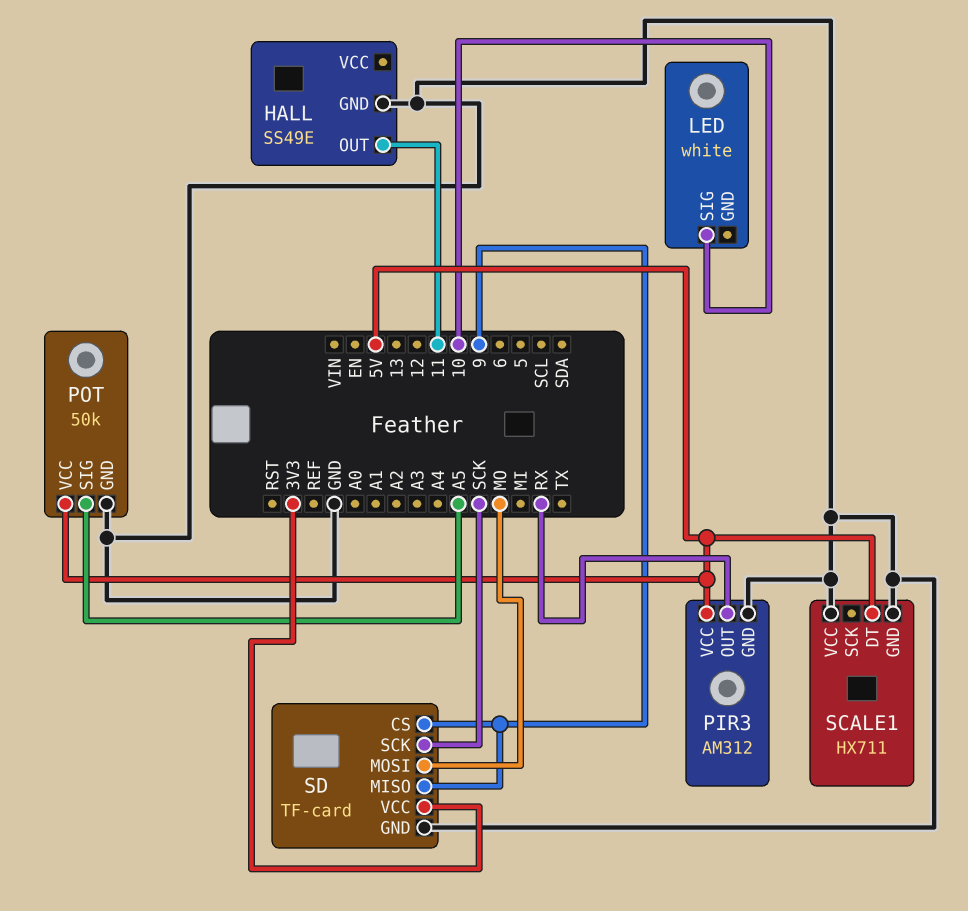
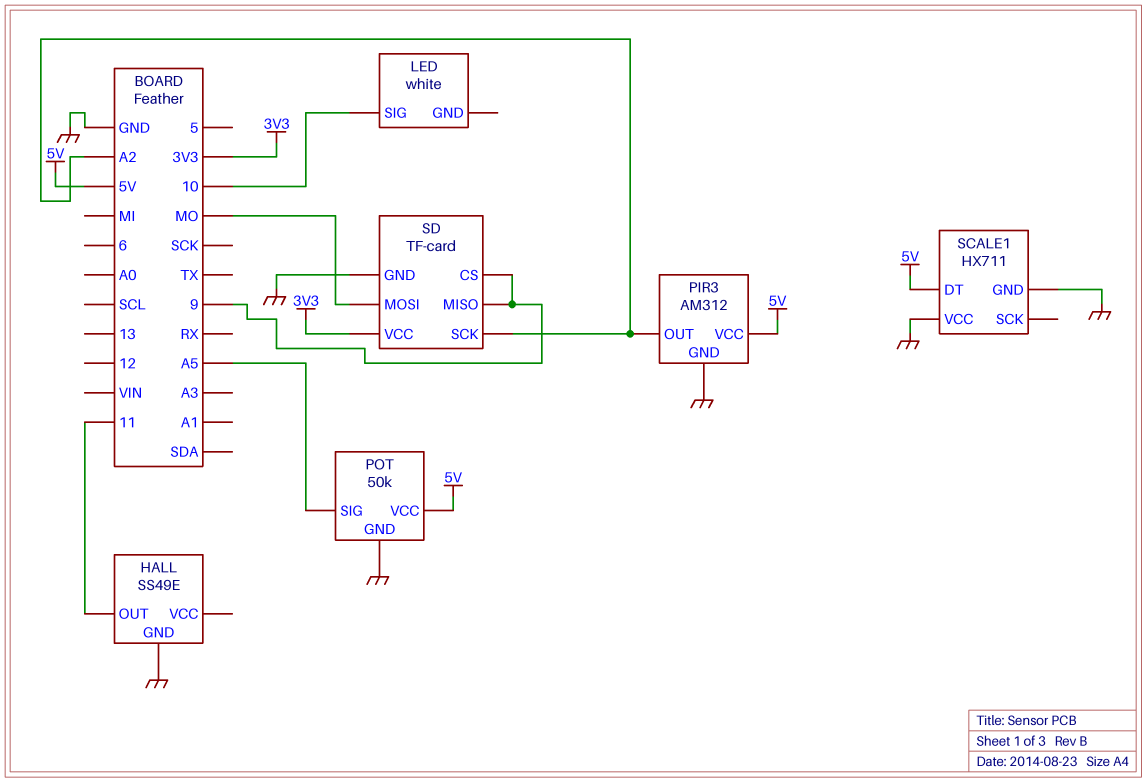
PIR3 pin OUT: RX -> A2
SD pin SCK: SCK -> A2

